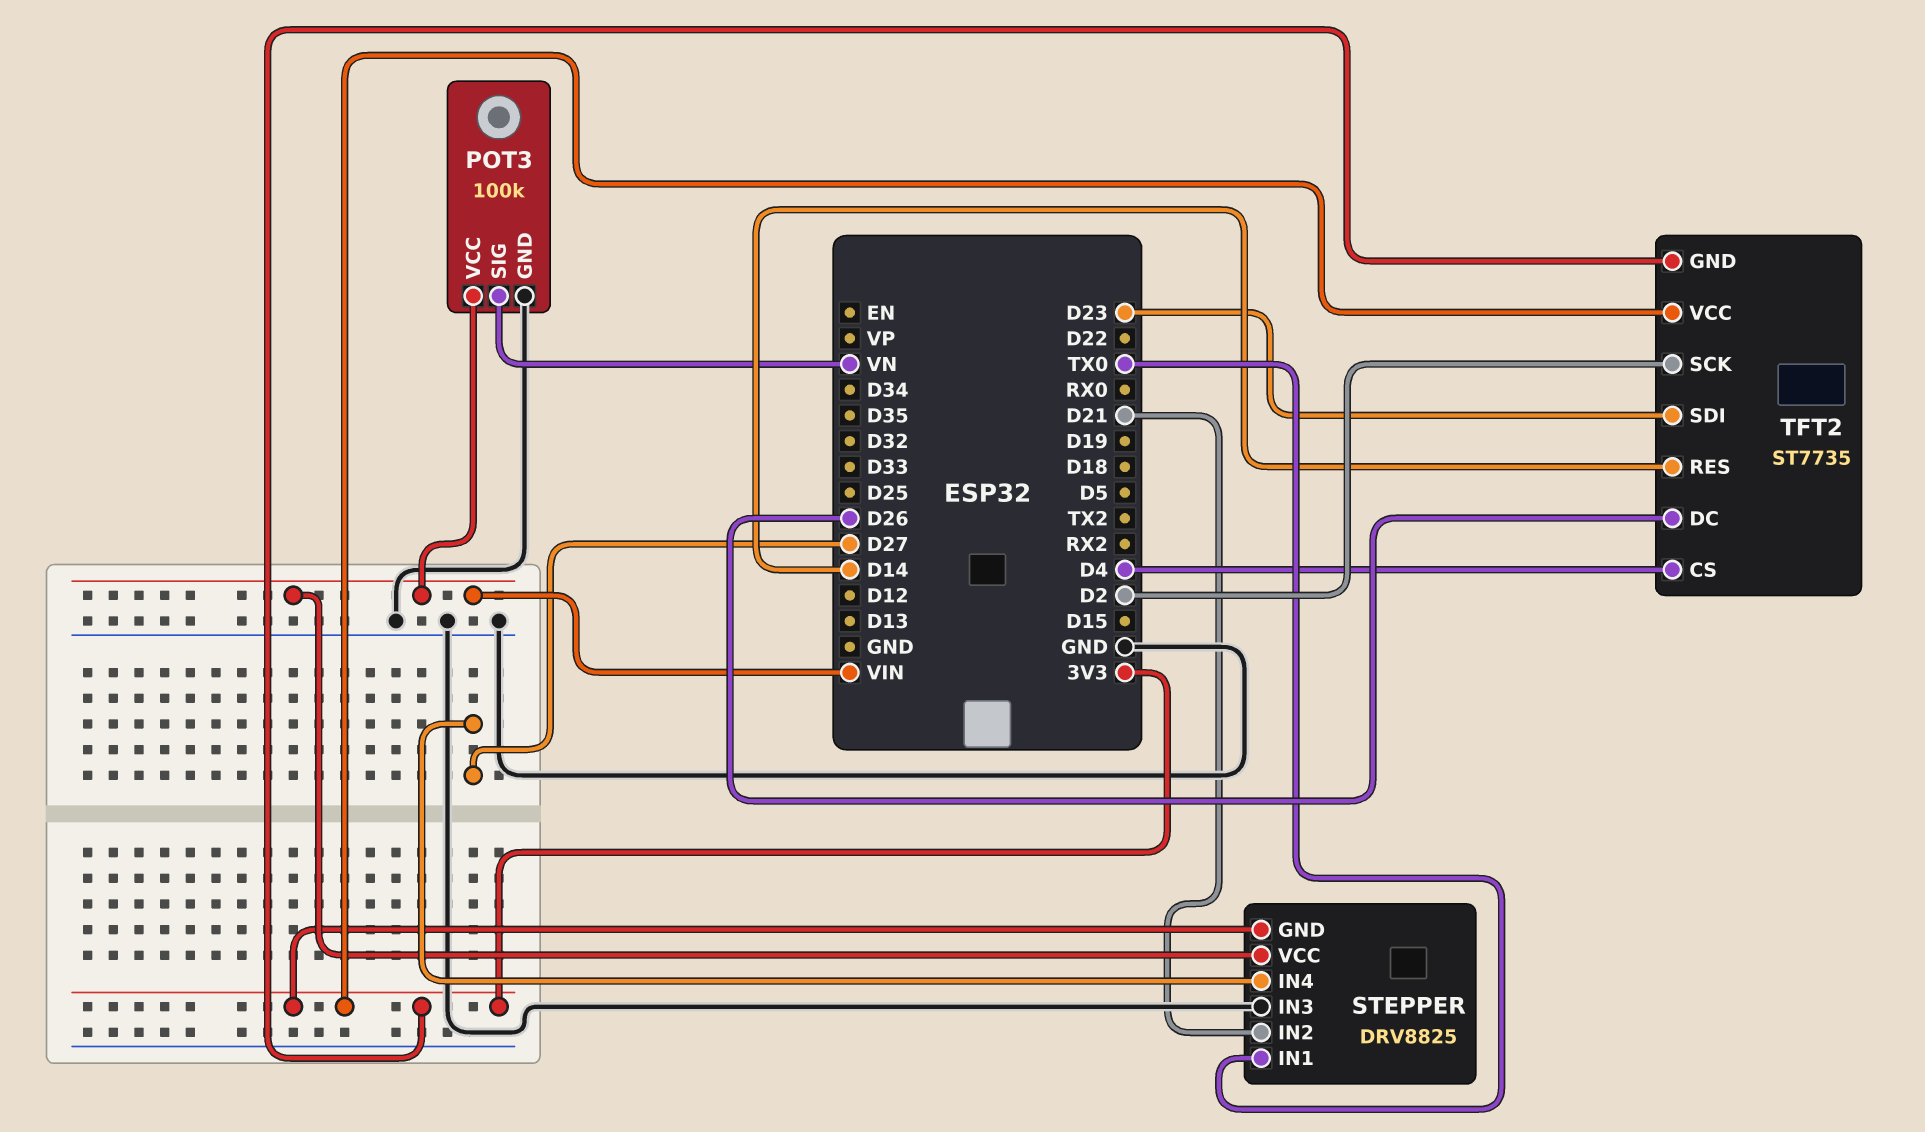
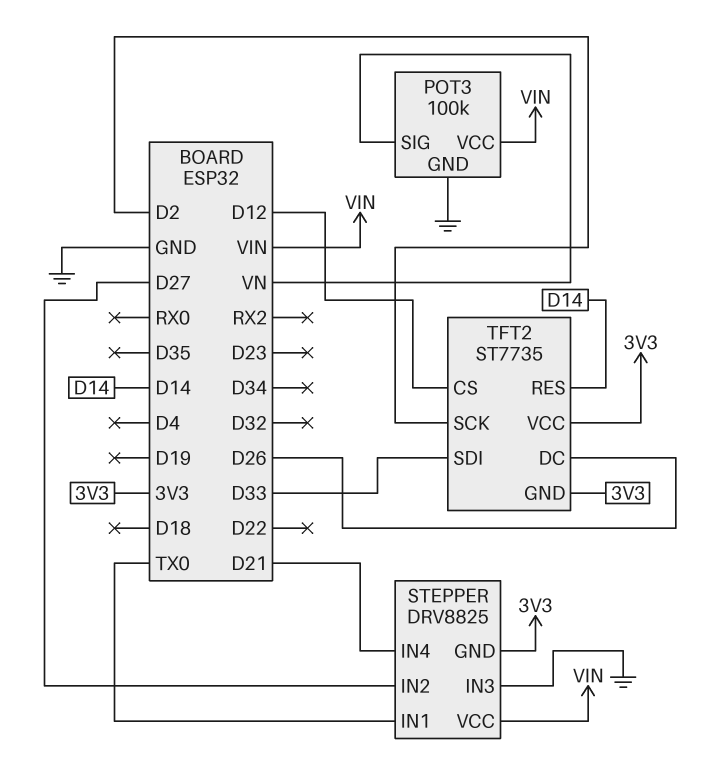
STEPPER pin IN2: D21 -> D27
STEPPER pin IN4: D27 -> D21
TFT2 pin CS: D4 -> D12
TFT2 pin SDI: D23 -> D33

